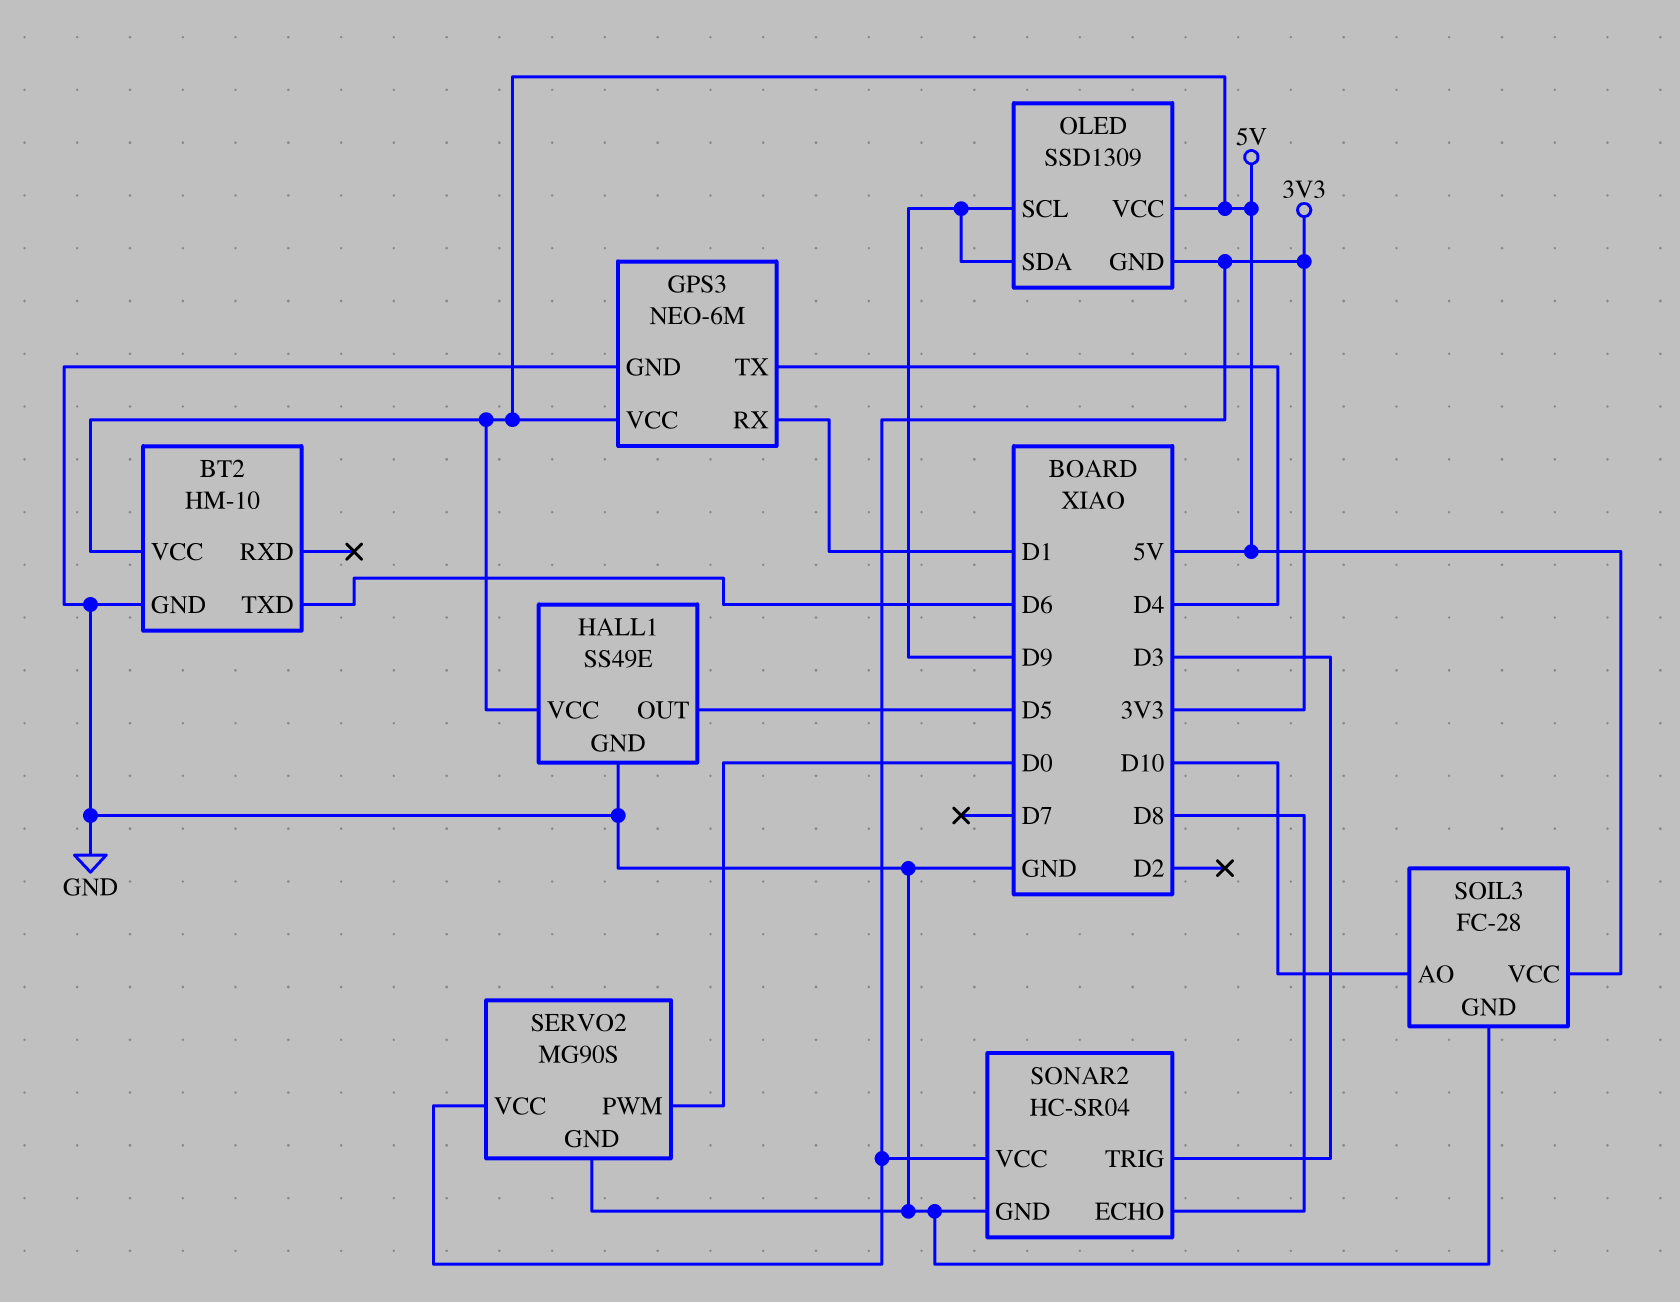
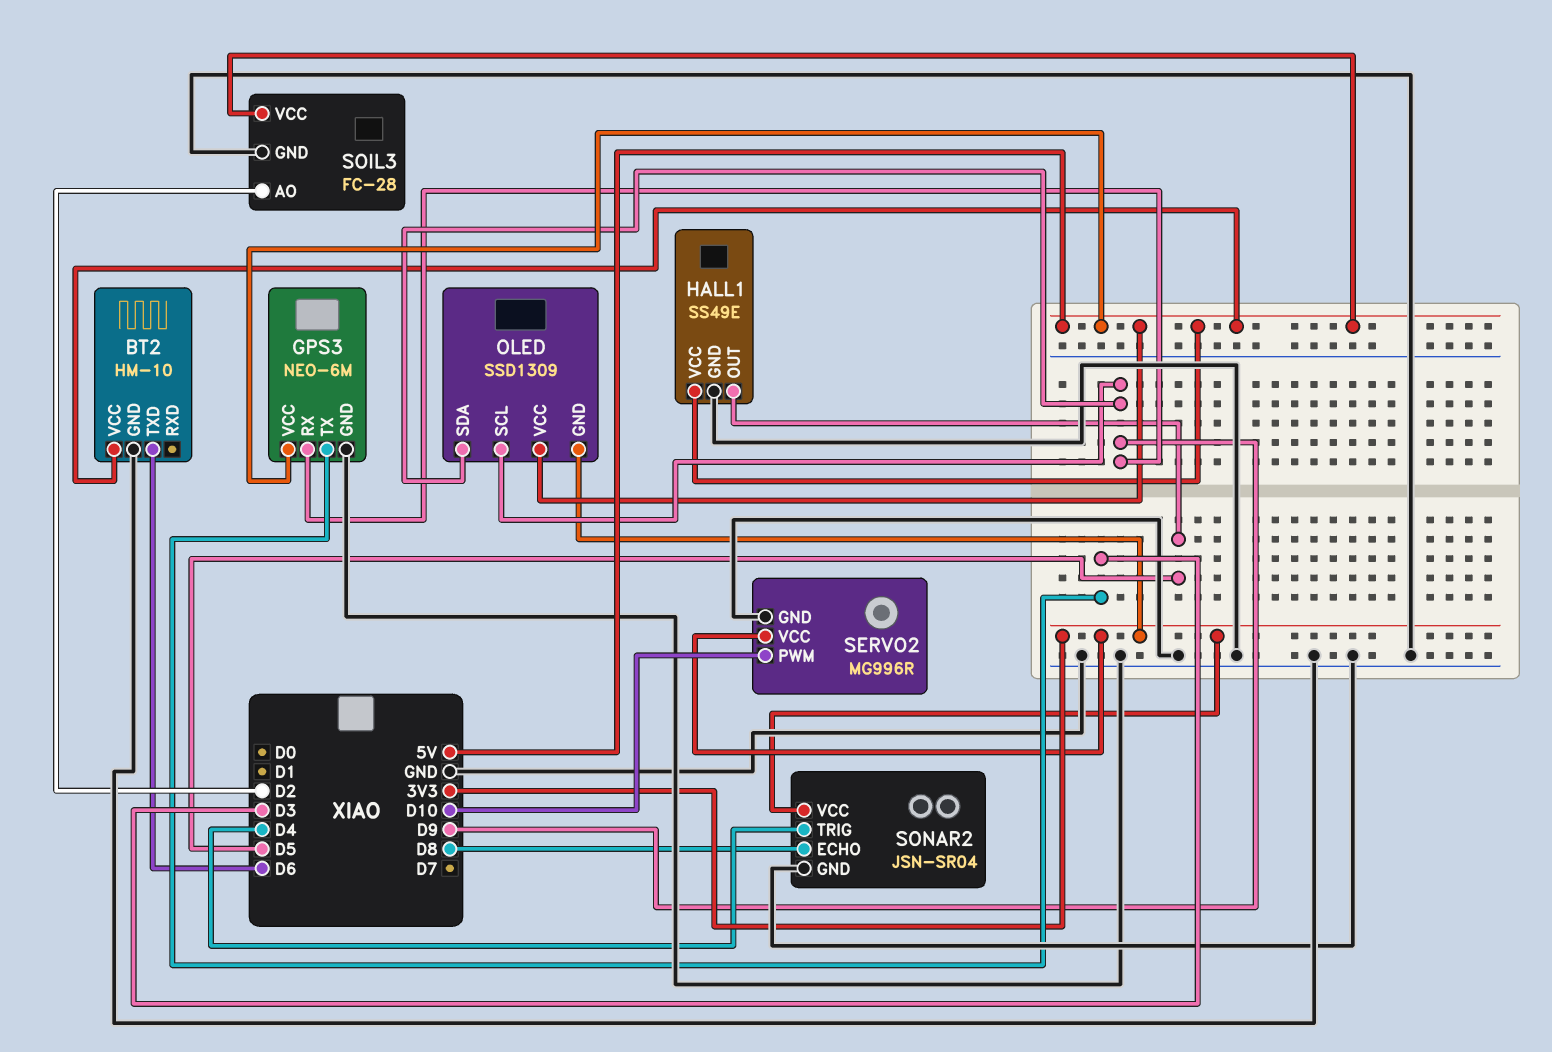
GPS3 pin RX: D1 -> D9
GPS3 pin TX: D4 -> D3
SERVO2: MG90S -> MG996R
SERVO2 pin PWM: D0 -> D10
SOIL3 pin AO: D10 -> D2
SONAR2: HC-SR04 -> JSN-SR04
SONAR2 pin TRIG: D3 -> D4

